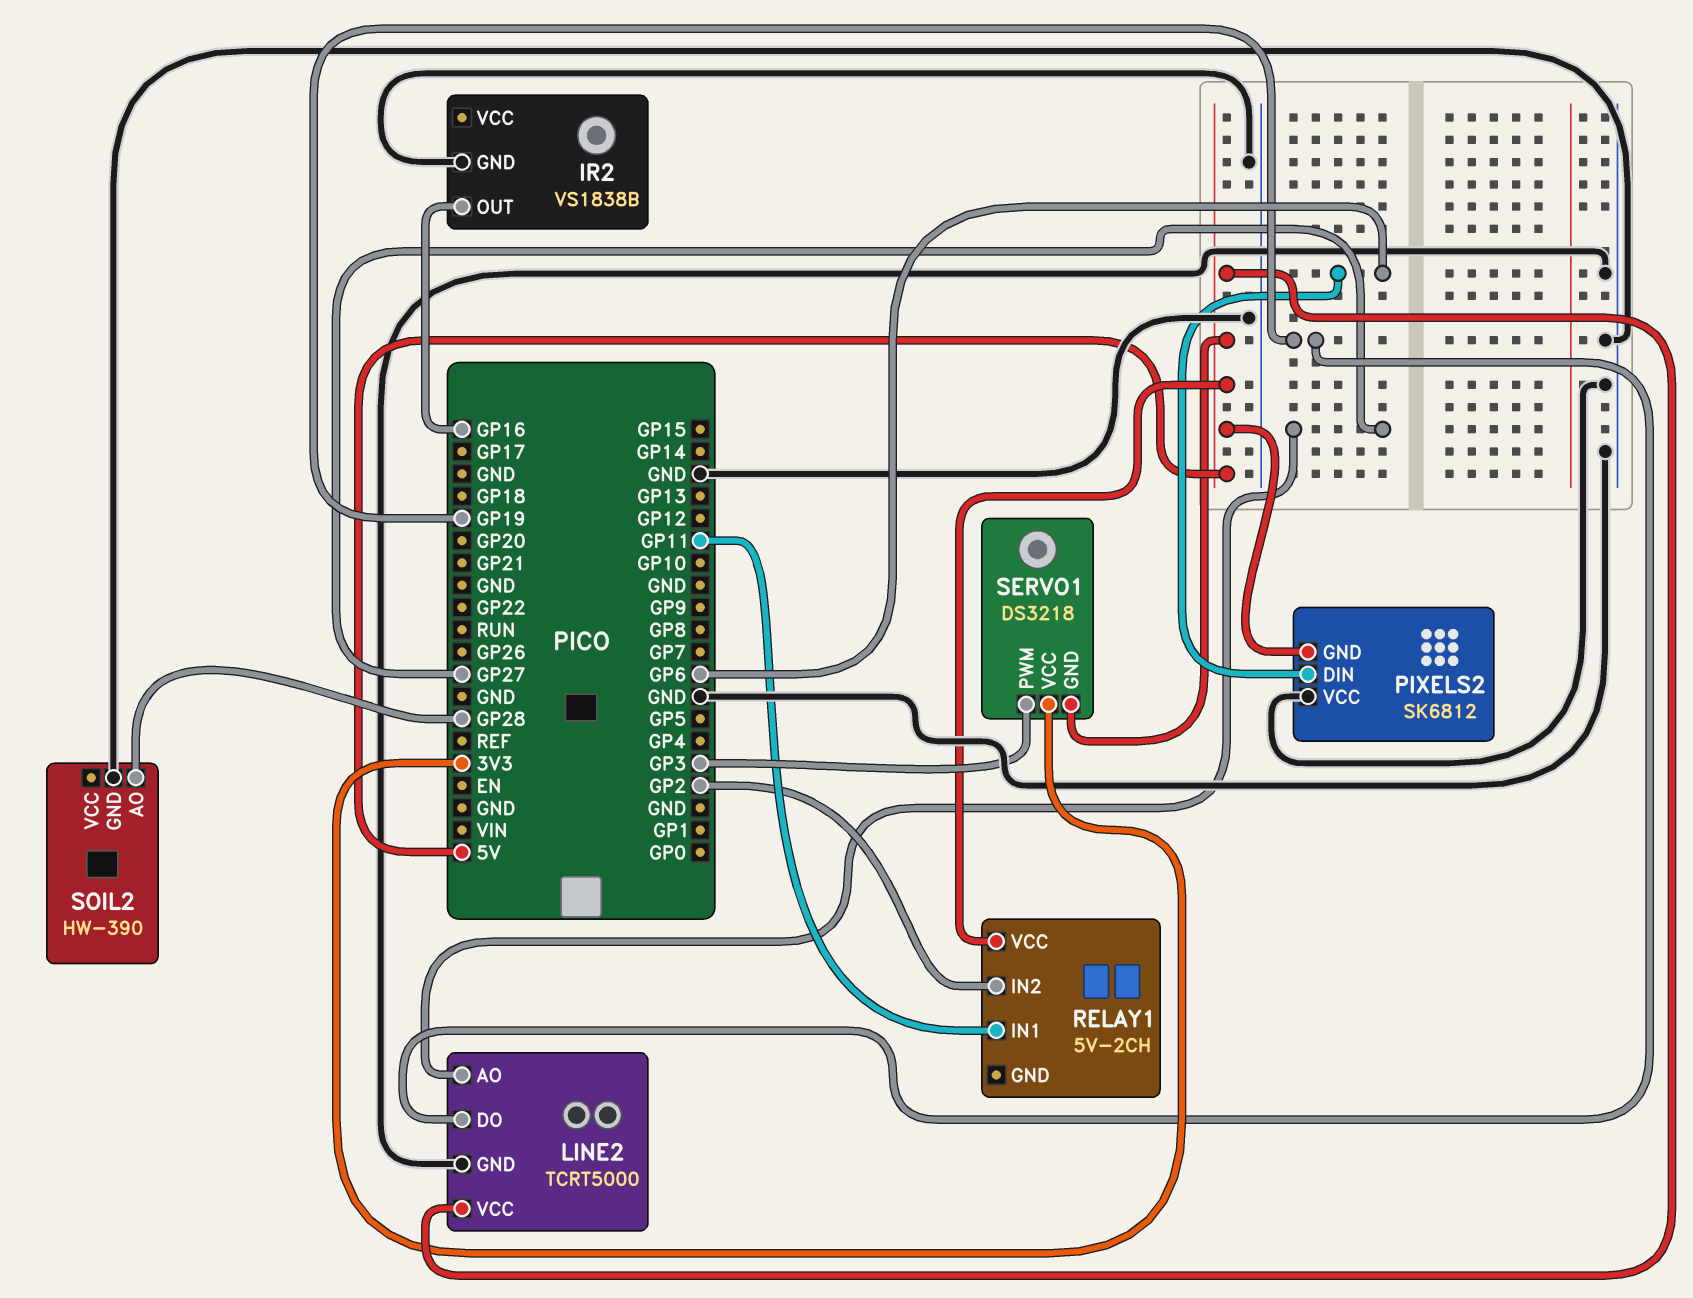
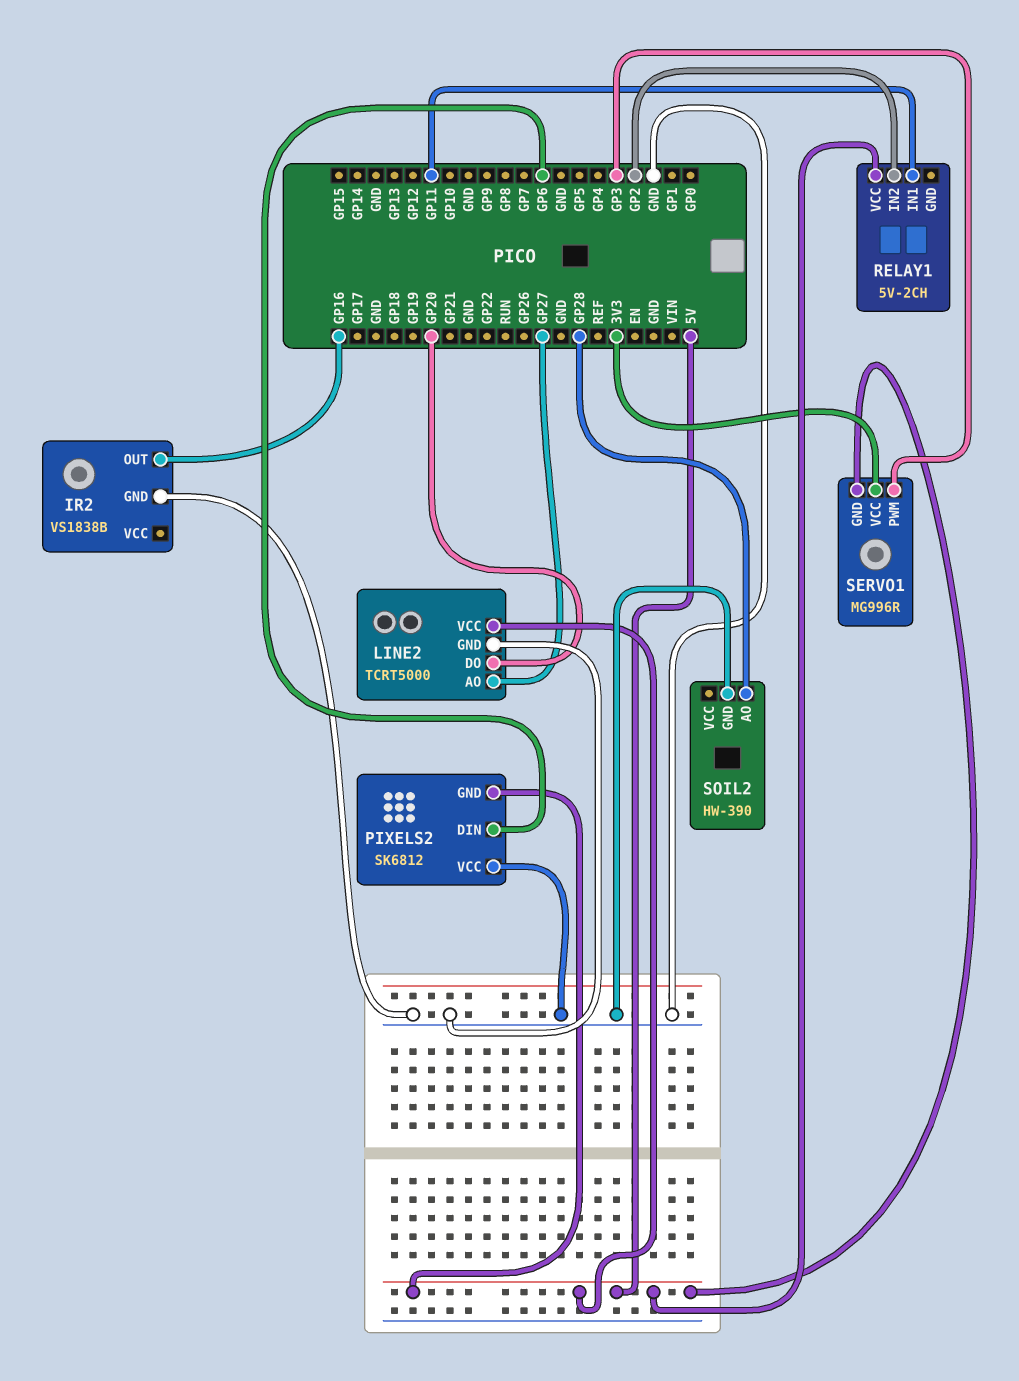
LINE2 pin DO: GP19 -> GP20
SERVO1: DS3218 -> MG996R

